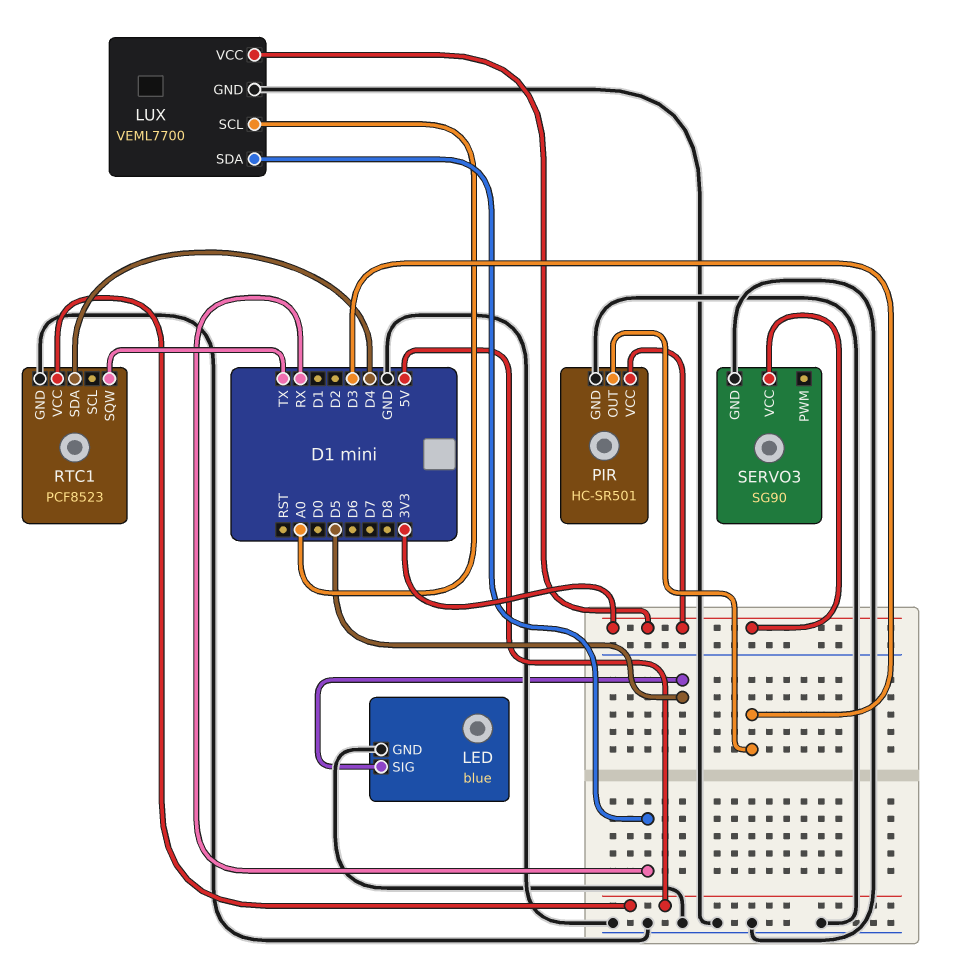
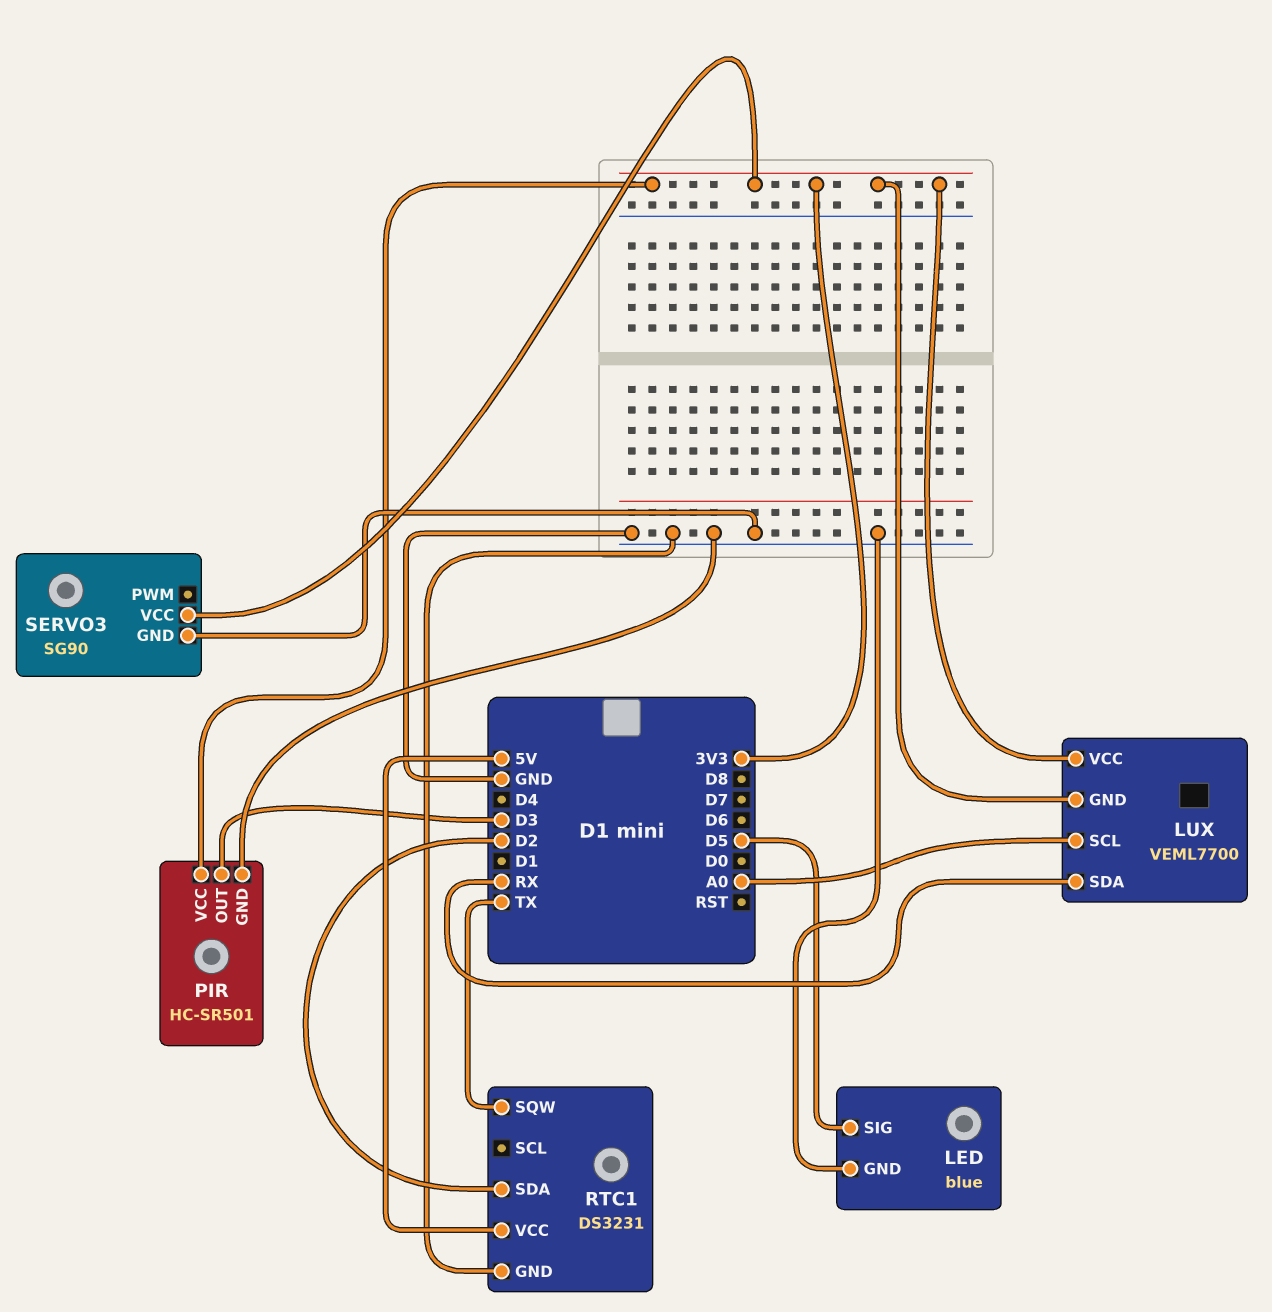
LUX pin GND: GND -> 3V3
RTC1: PCF8523 -> DS3231
RTC1 pin SDA: D4 -> D2

